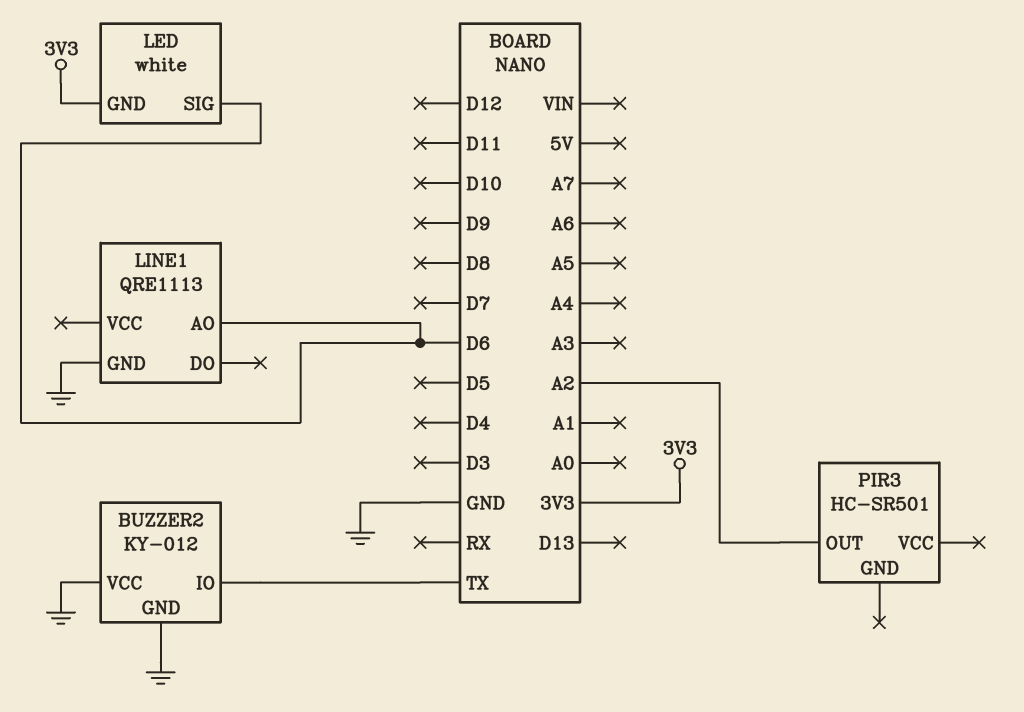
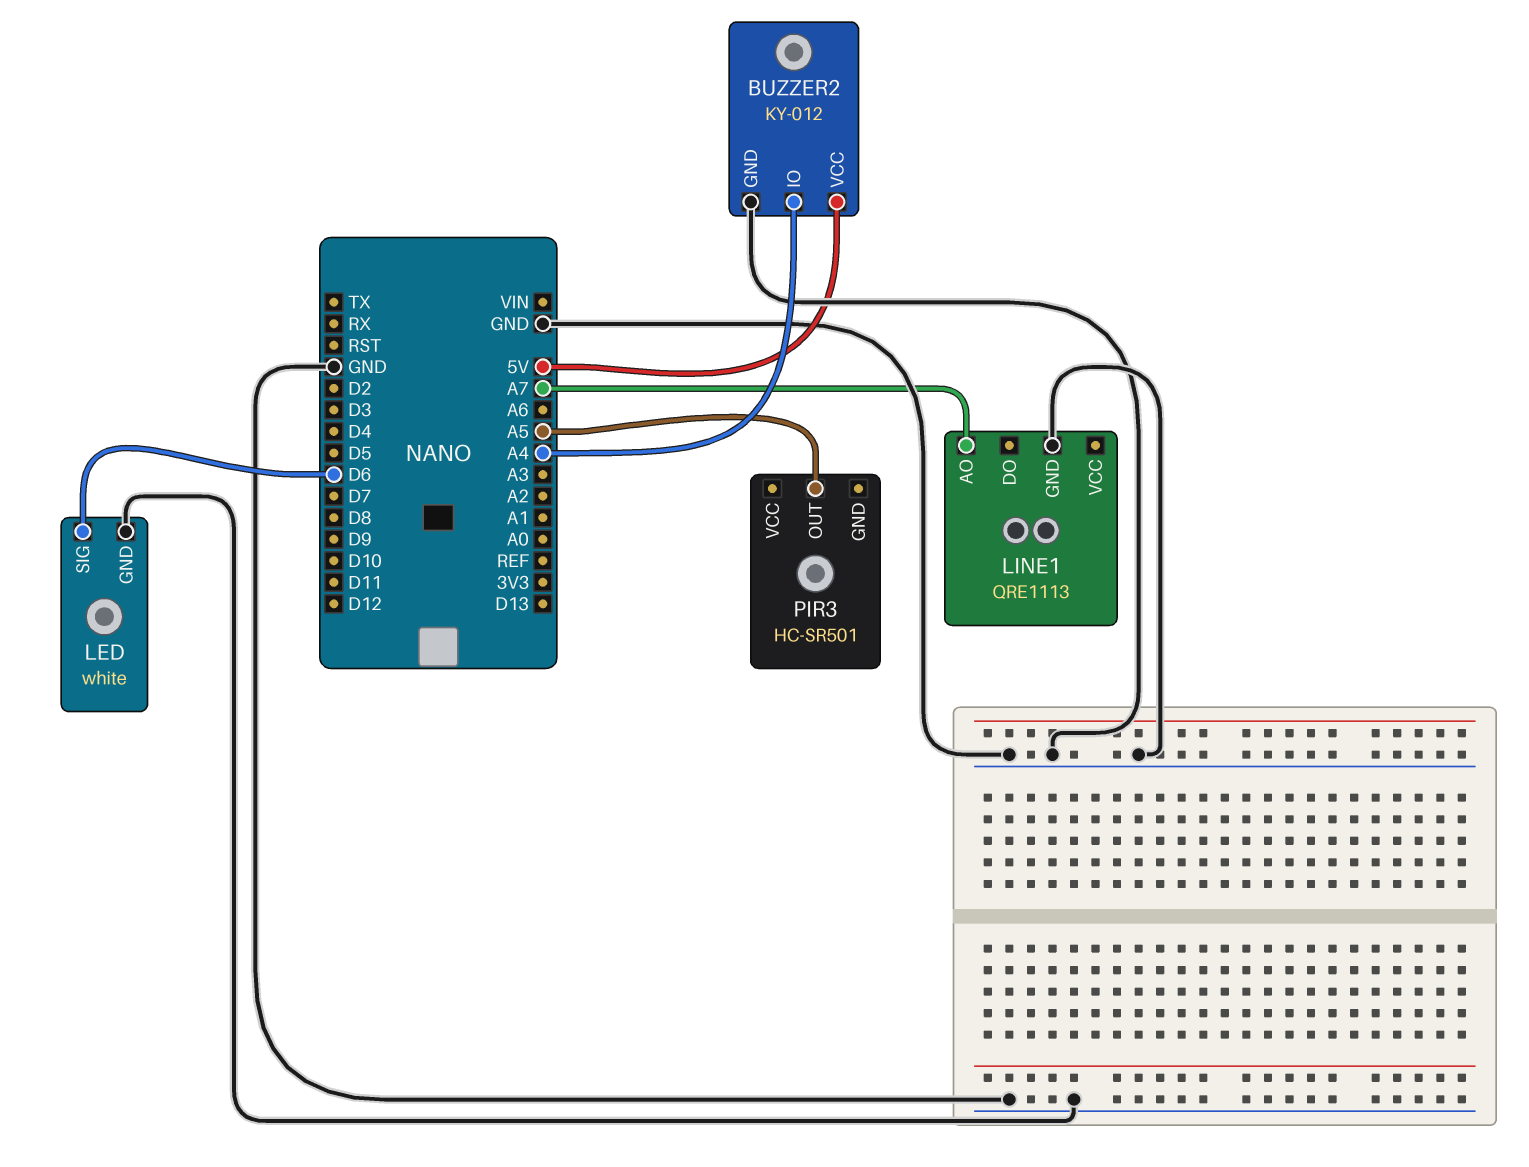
BUZZER2 pin IO: TX -> A4
BUZZER2 pin VCC: GND -> 5V
LED pin GND: 3V3 -> GND
LINE1 pin AO: D6 -> A7
PIR3 pin OUT: A2 -> A5

